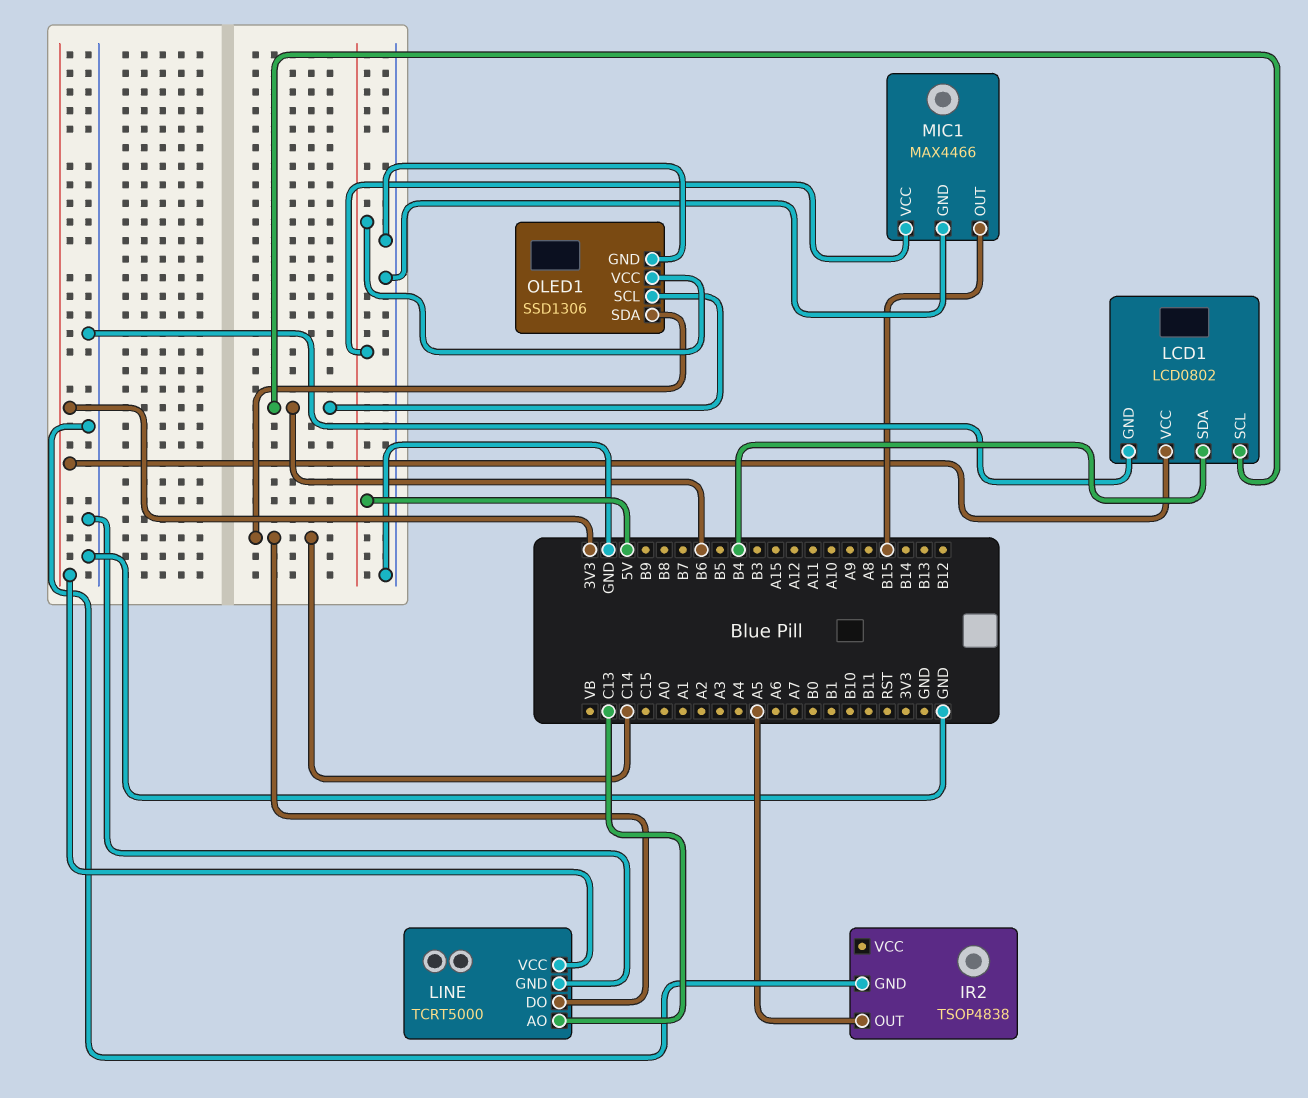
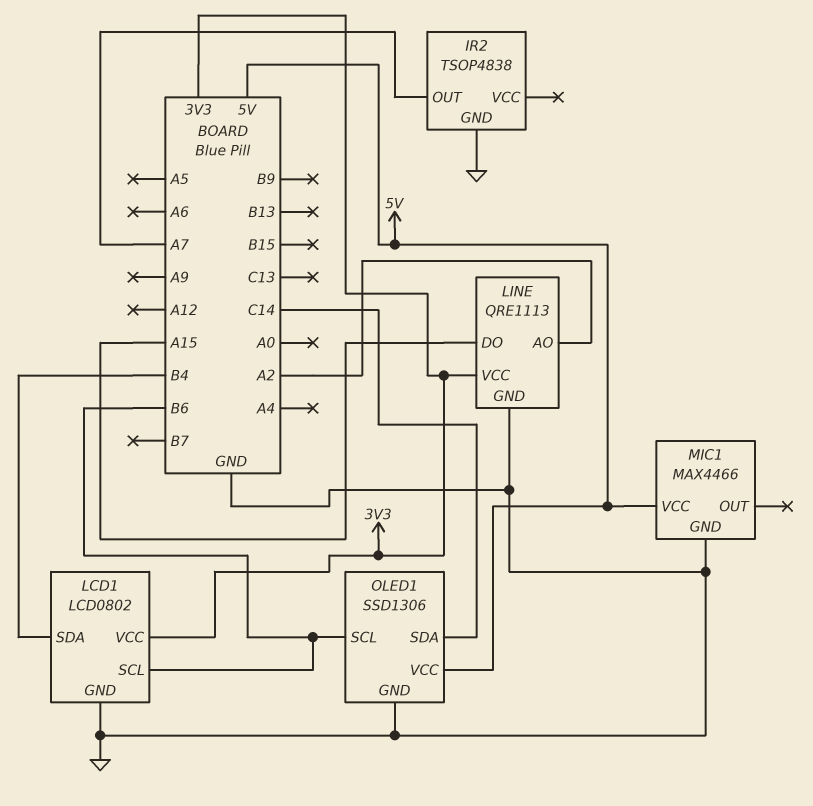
IR2 pin OUT: A5 -> A7
LINE: TCRT5000 -> QRE1113
LINE pin AO: C13 -> A2
LINE pin DO: C14 -> A15
MIC1 pin OUT: B15 -> none

